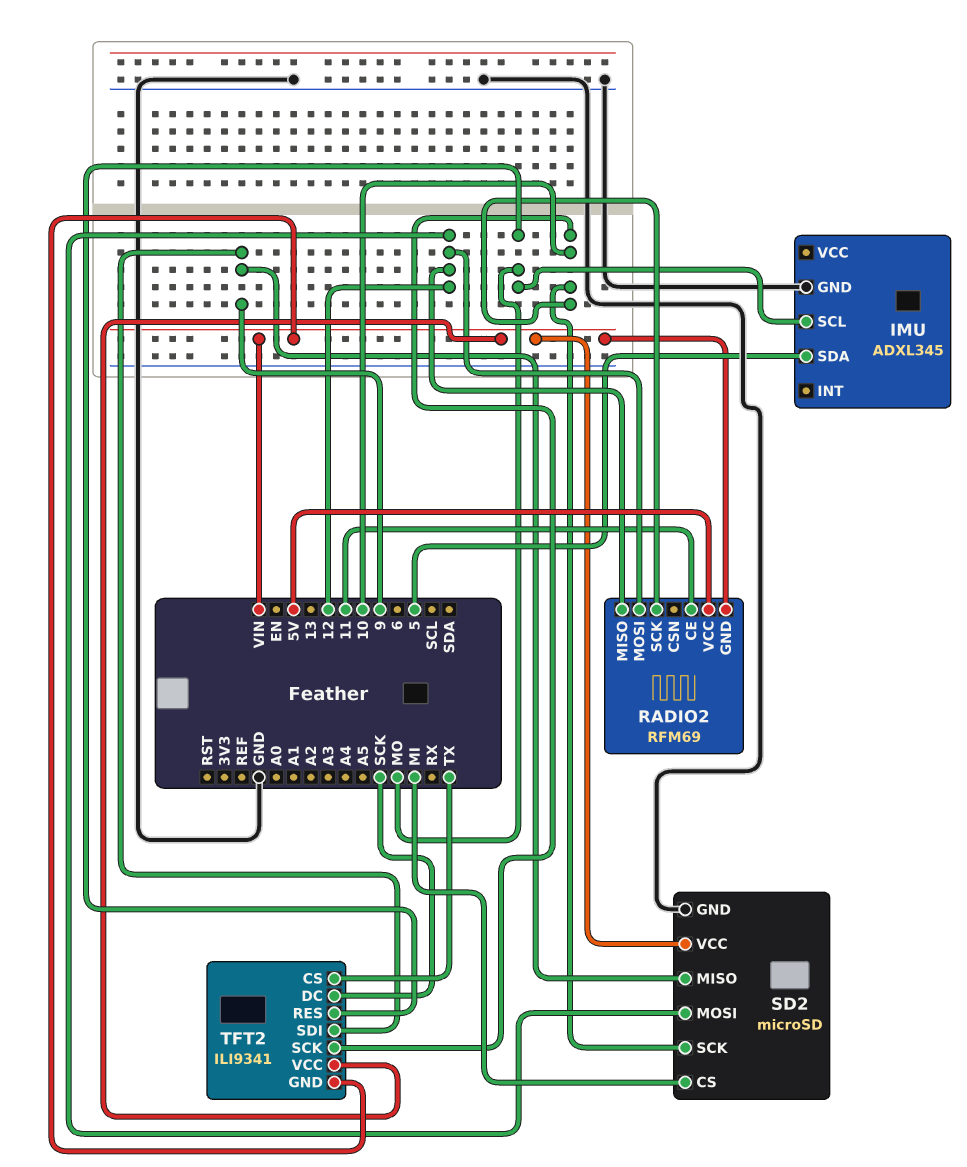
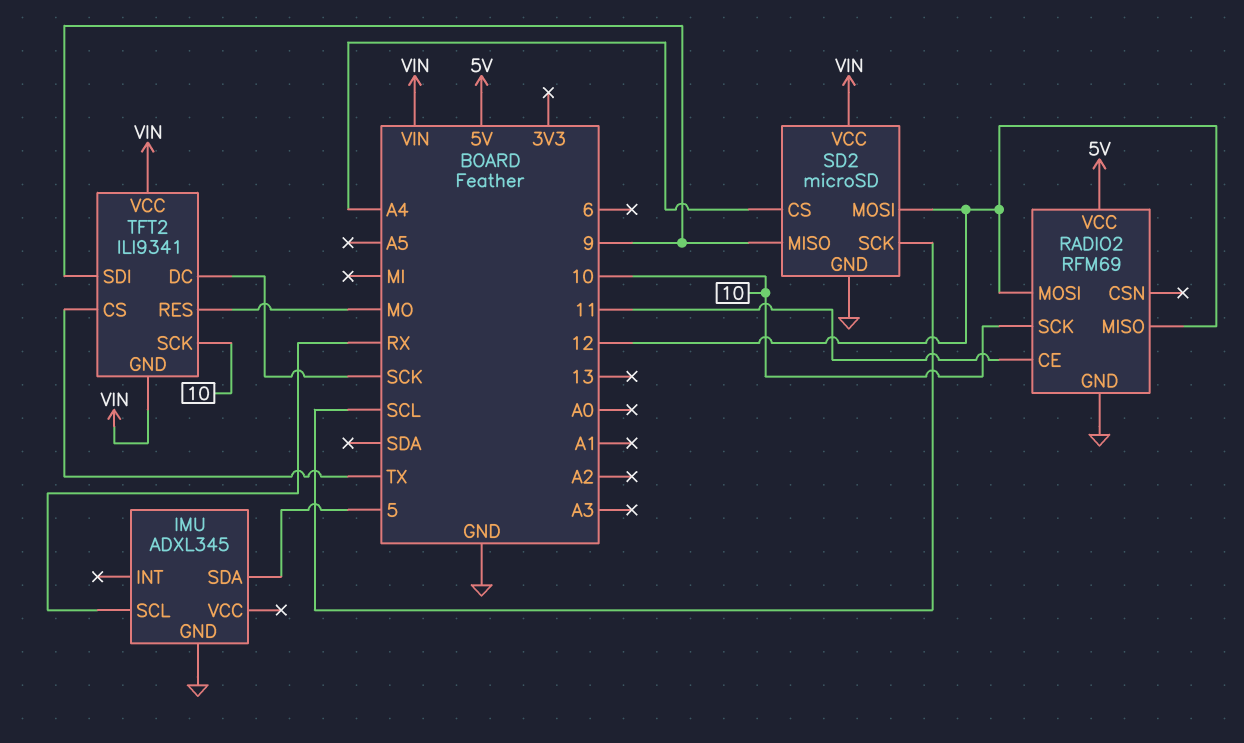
IMU pin SCL: MO -> RX
RADIO2 pin GND: VIN -> GND
SD2 pin CS: MI -> A4
SD2 pin SCK: 10 -> SCL

